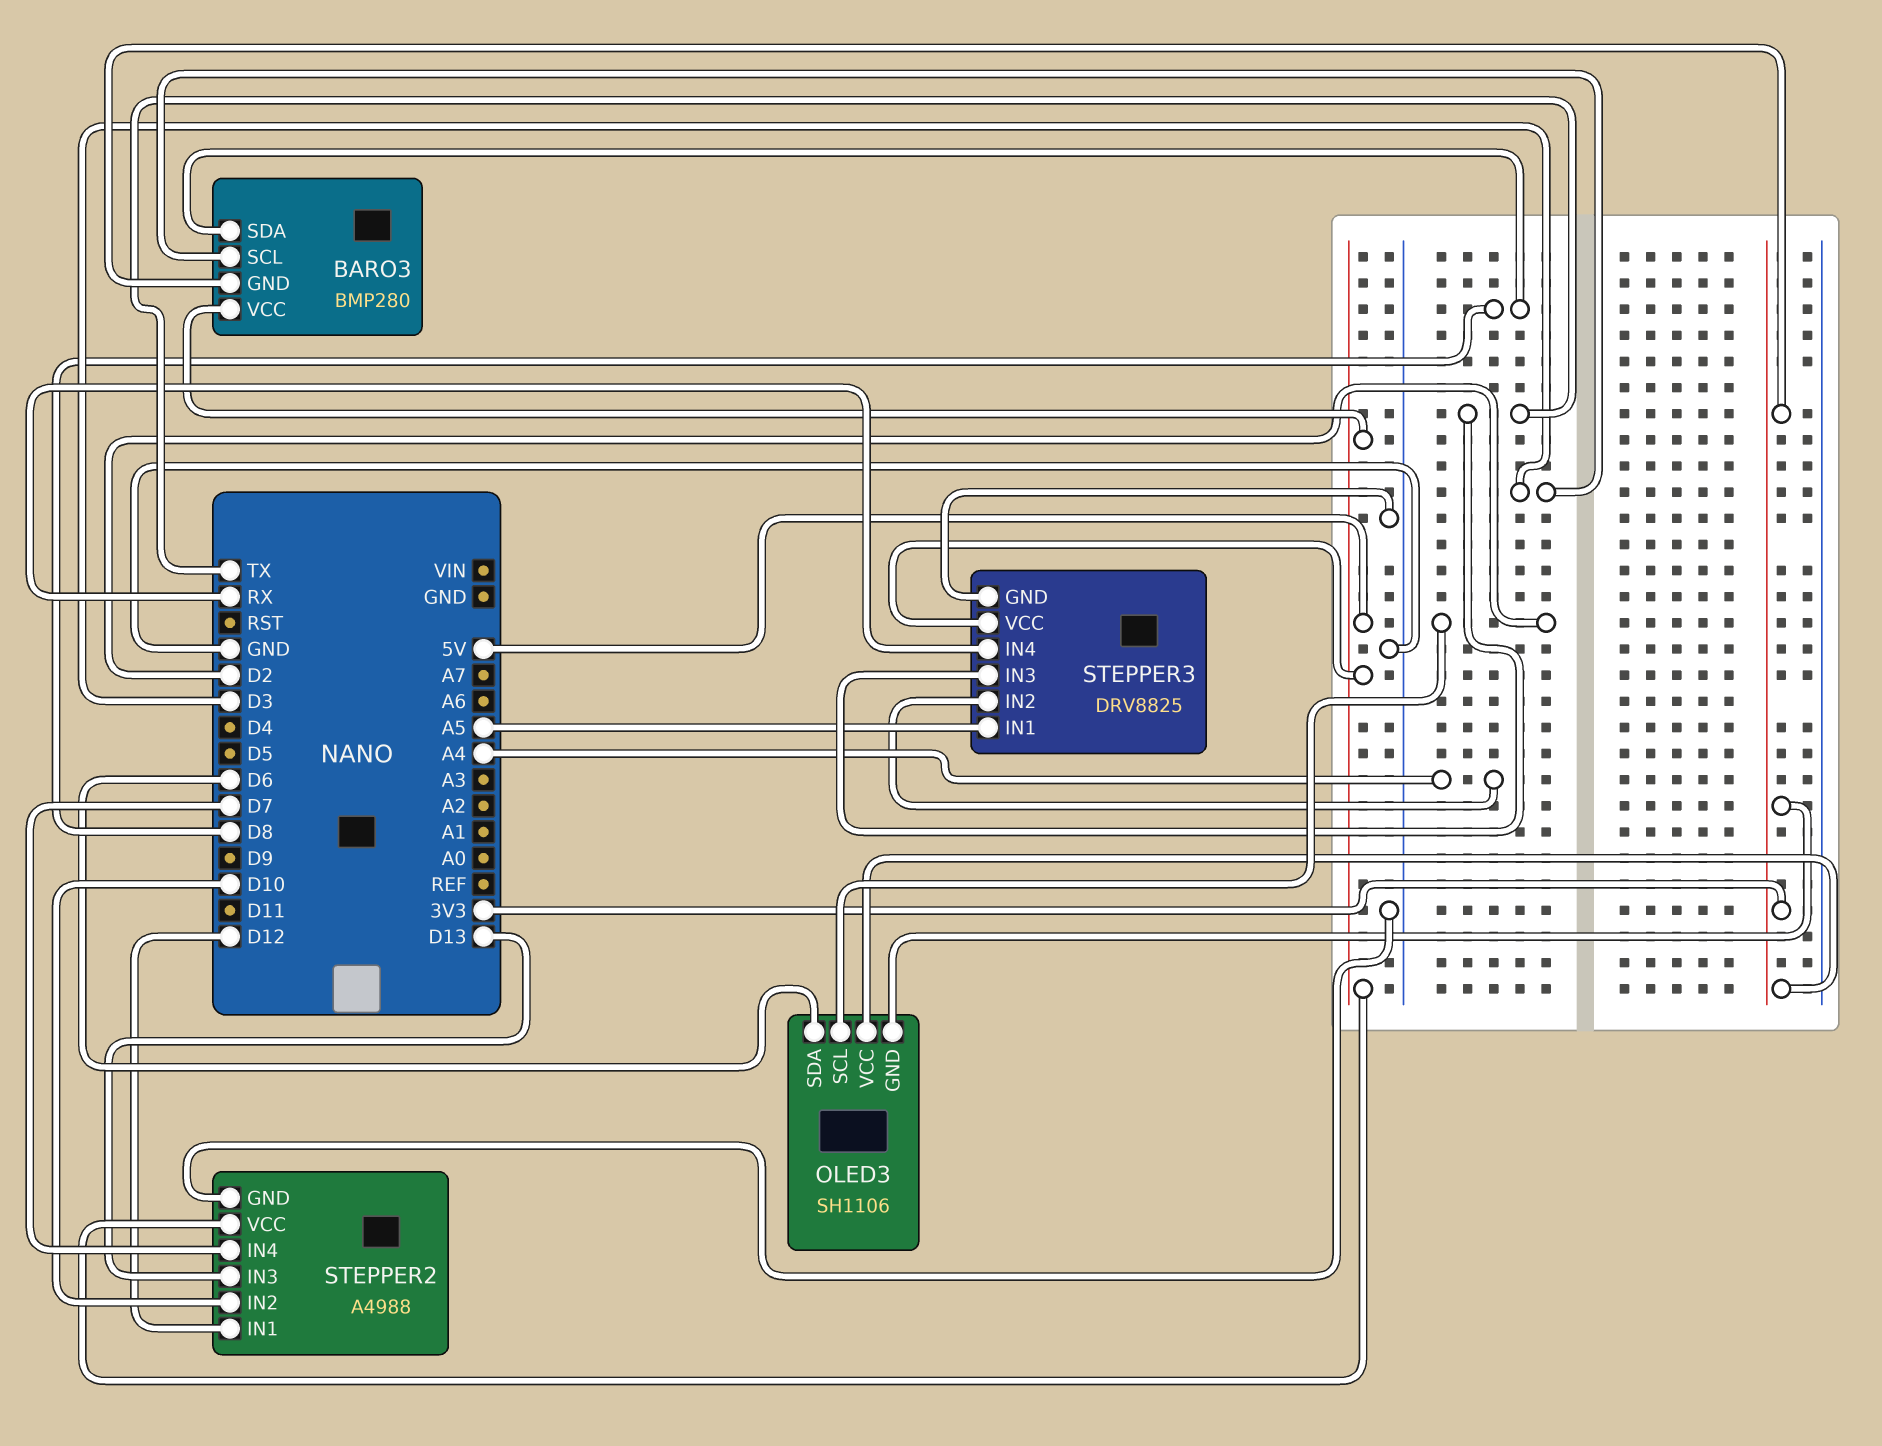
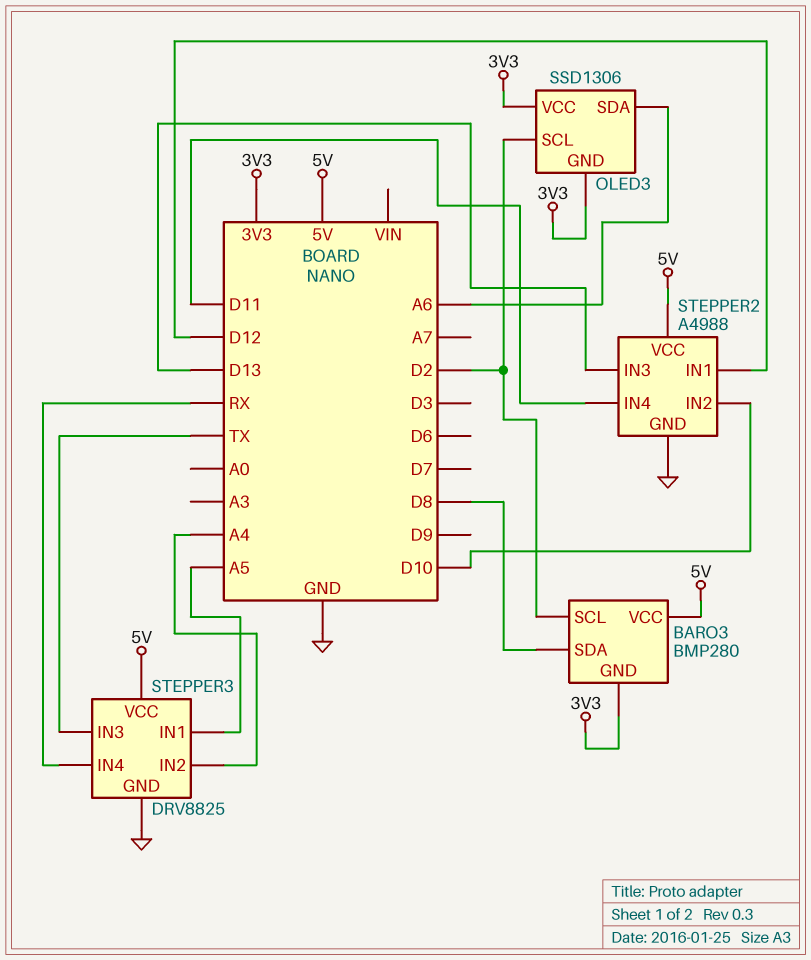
BARO3 pin SCL: D3 -> D2
OLED3: SH1106 -> SSD1306
OLED3 pin SDA: D6 -> A6
STEPPER2 pin IN4: D7 -> D11

